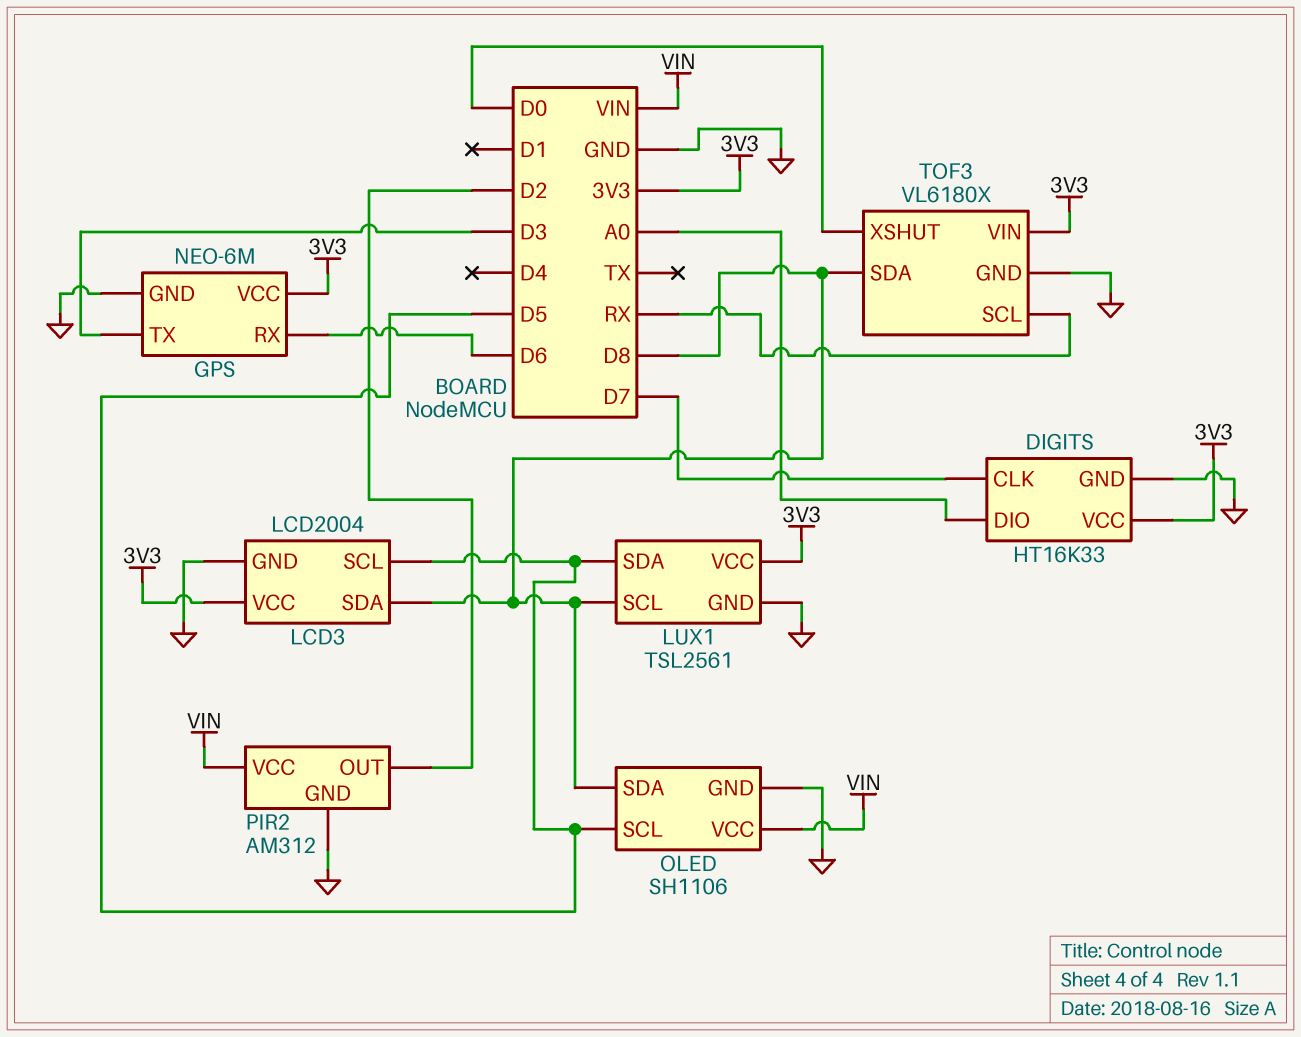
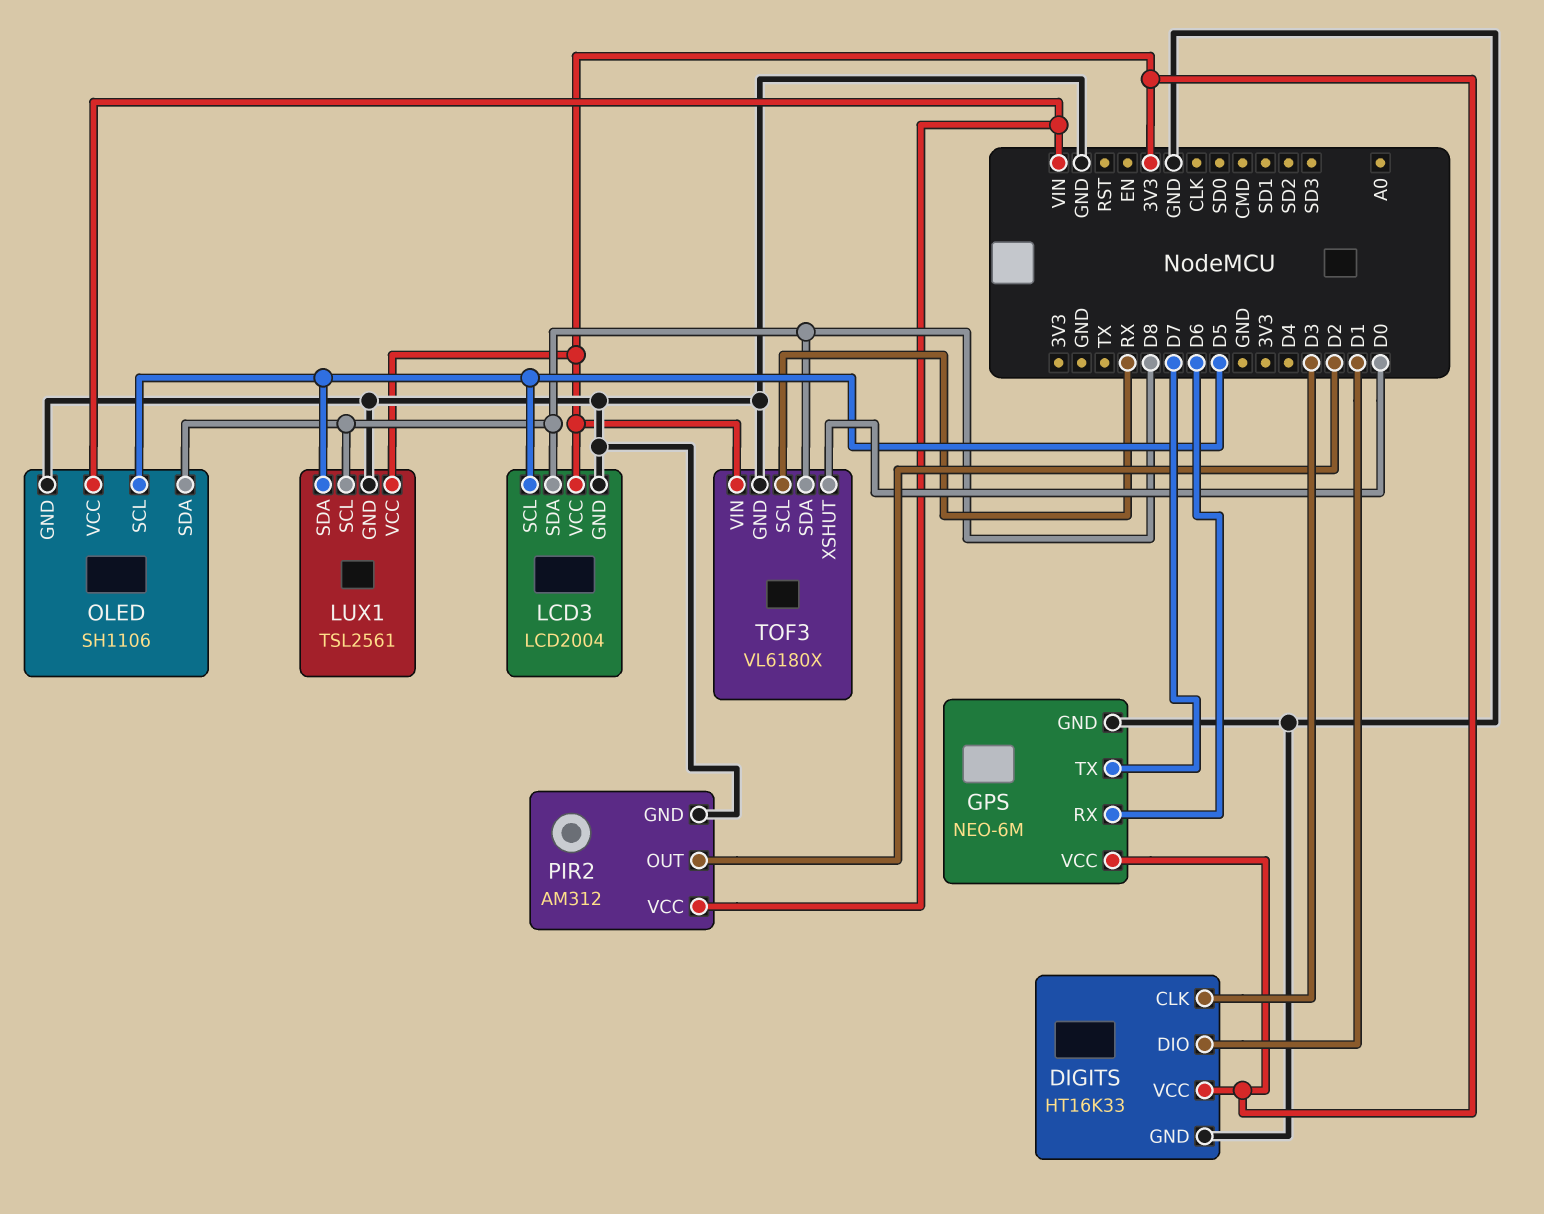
DIGITS pin CLK: D7 -> D3
DIGITS pin DIO: A0 -> D1
GPS pin TX: D3 -> D7

